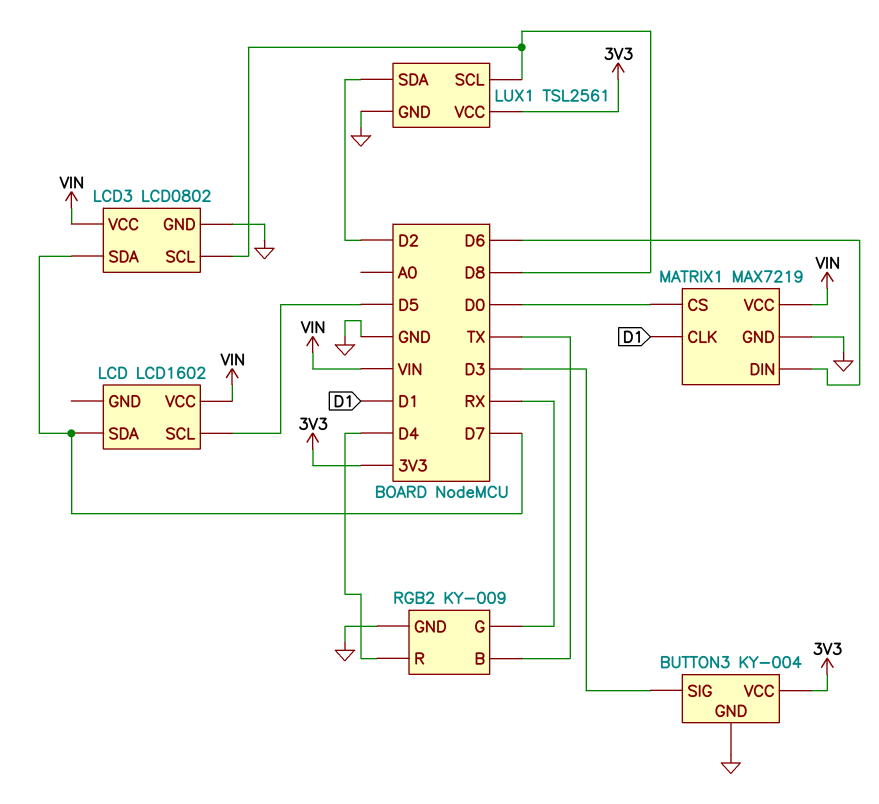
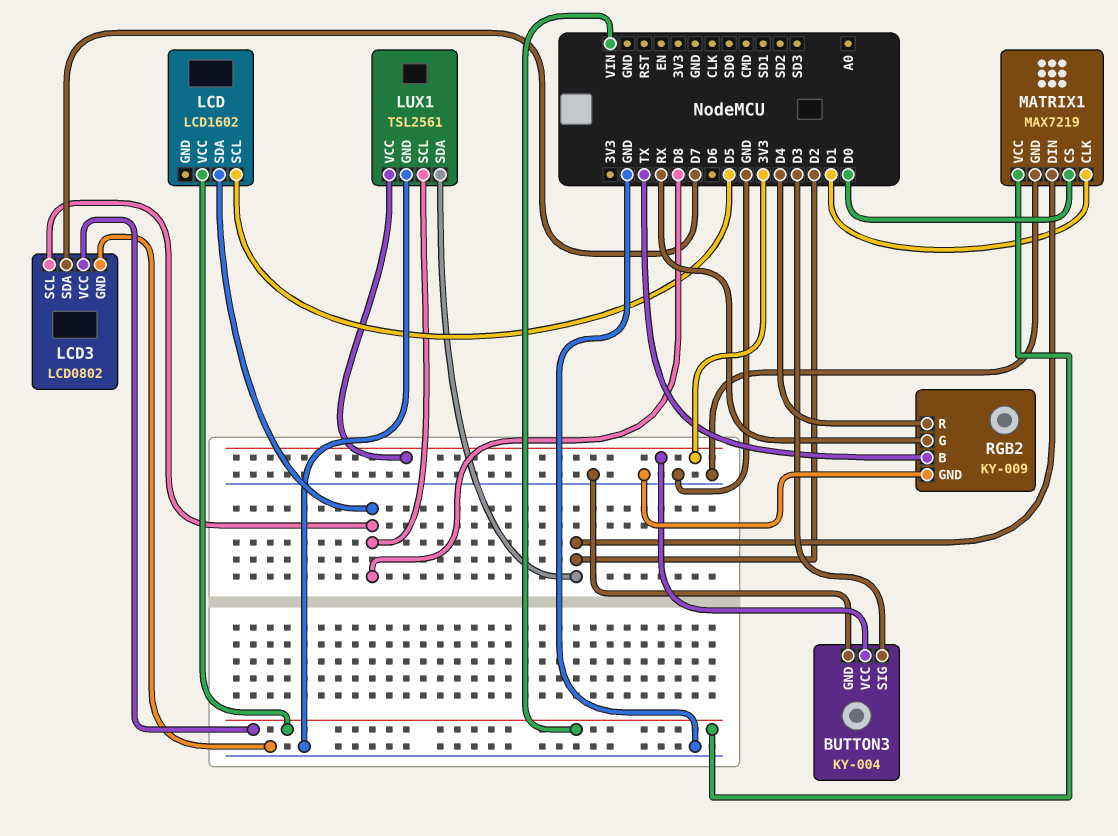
LCD pin SDA: D7 -> D8
MATRIX1 pin DIN: D6 -> D2

